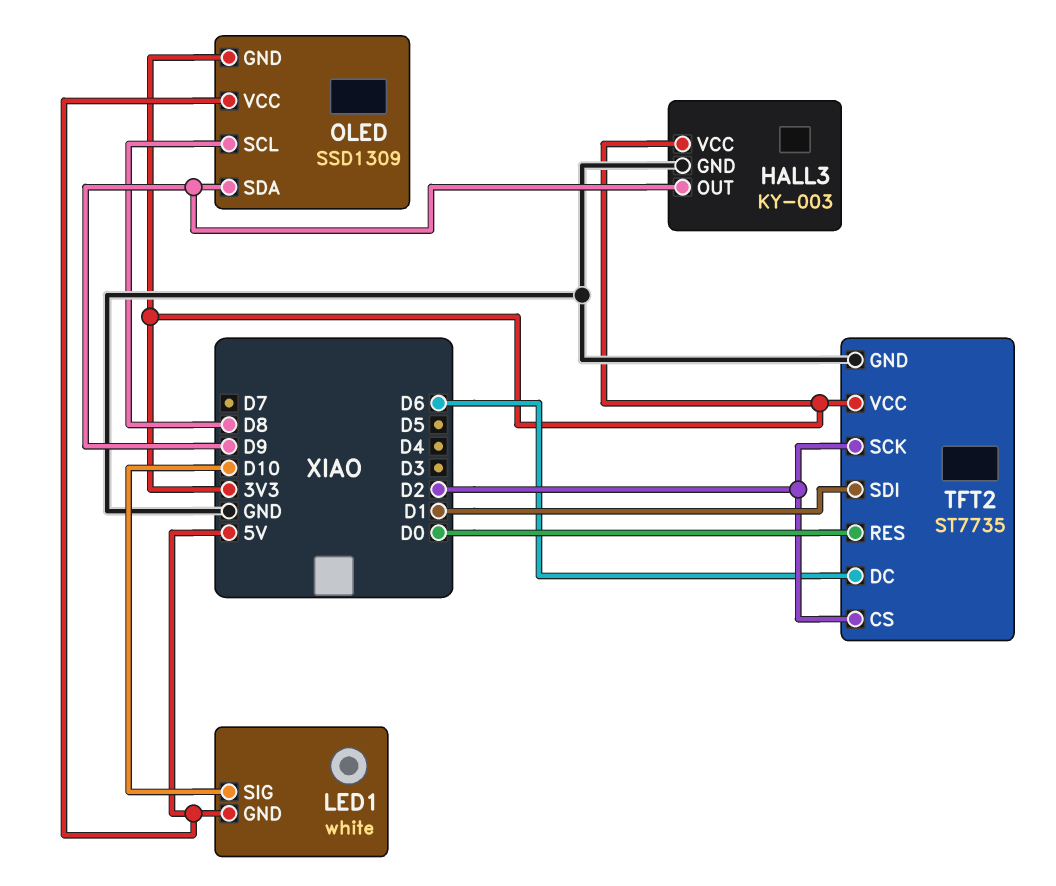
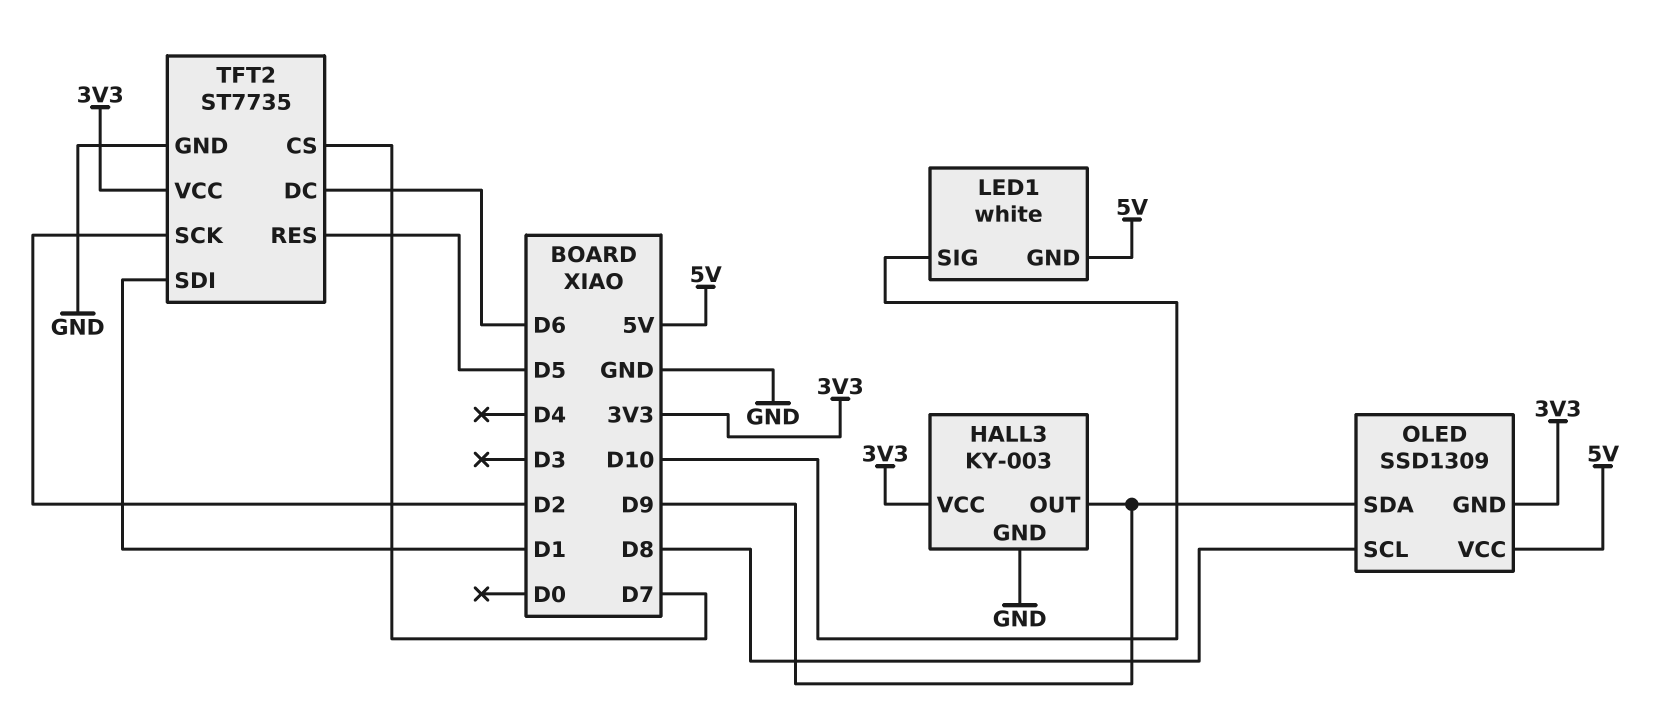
TFT2 pin CS: D2 -> D7
TFT2 pin RES: D0 -> D5

